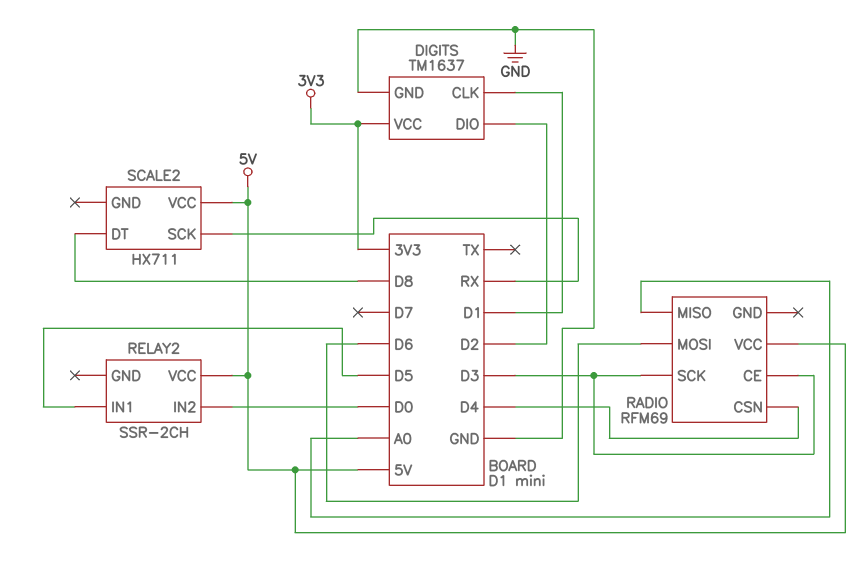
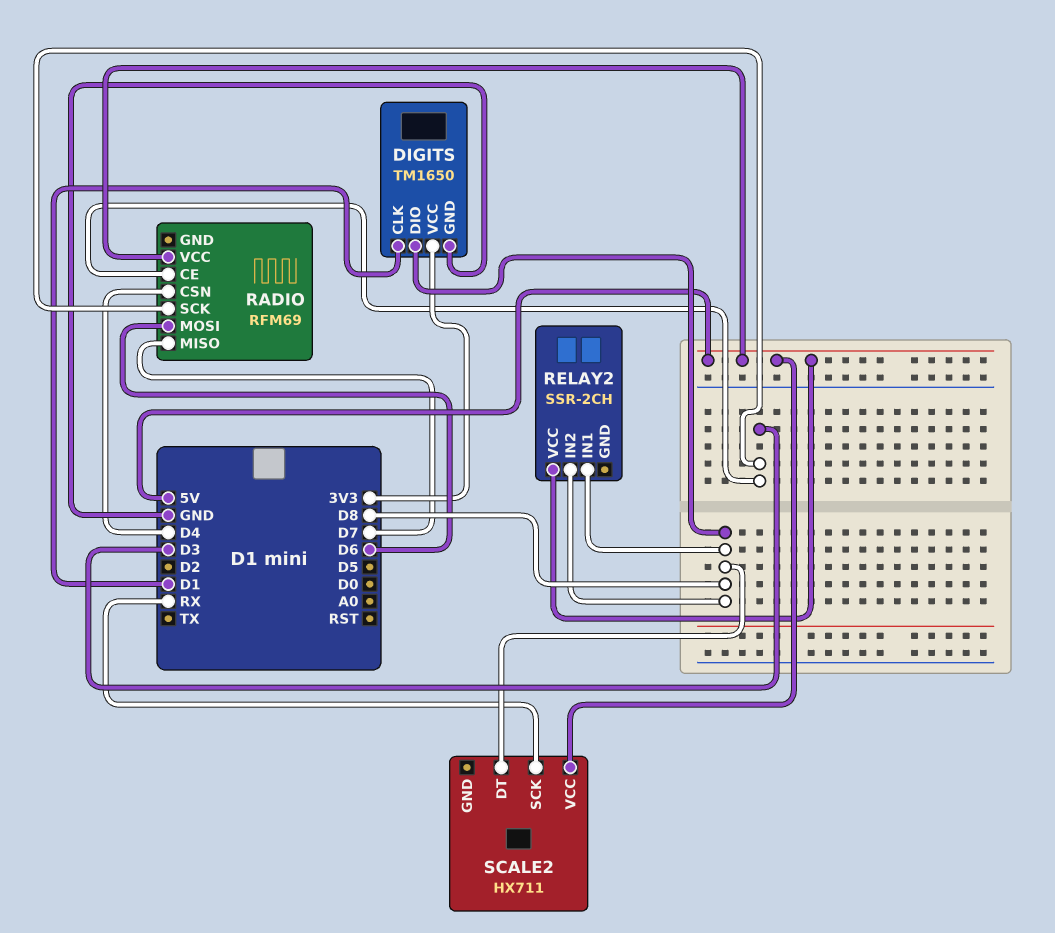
DIGITS: TM1637 -> TM1650
DIGITS pin DIO: D2 -> D8
RADIO pin MISO: A0 -> D7
RELAY2 pin IN1: D5 -> D8
RELAY2 pin IN2: D0 -> D8

